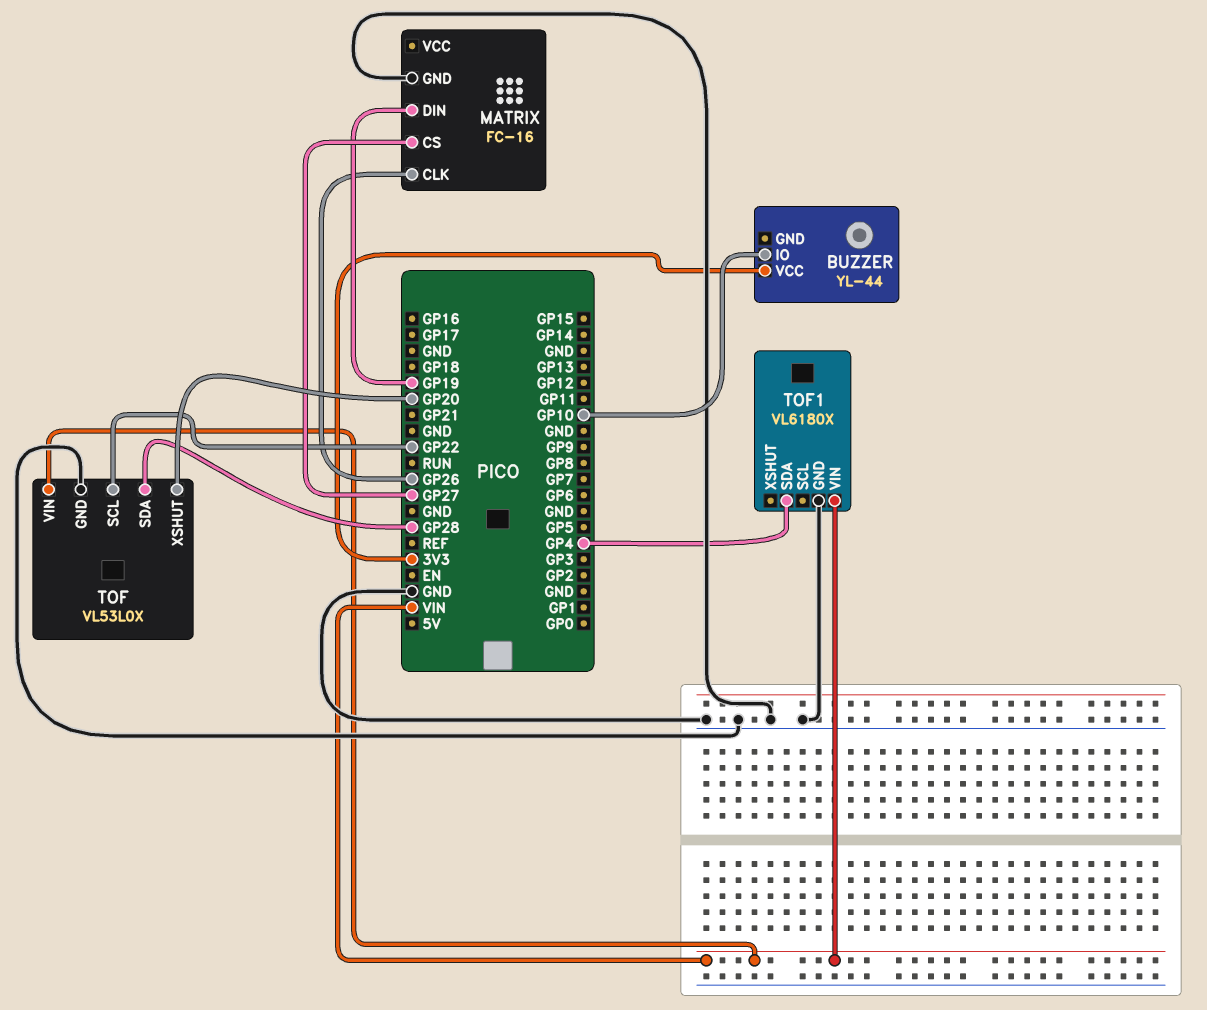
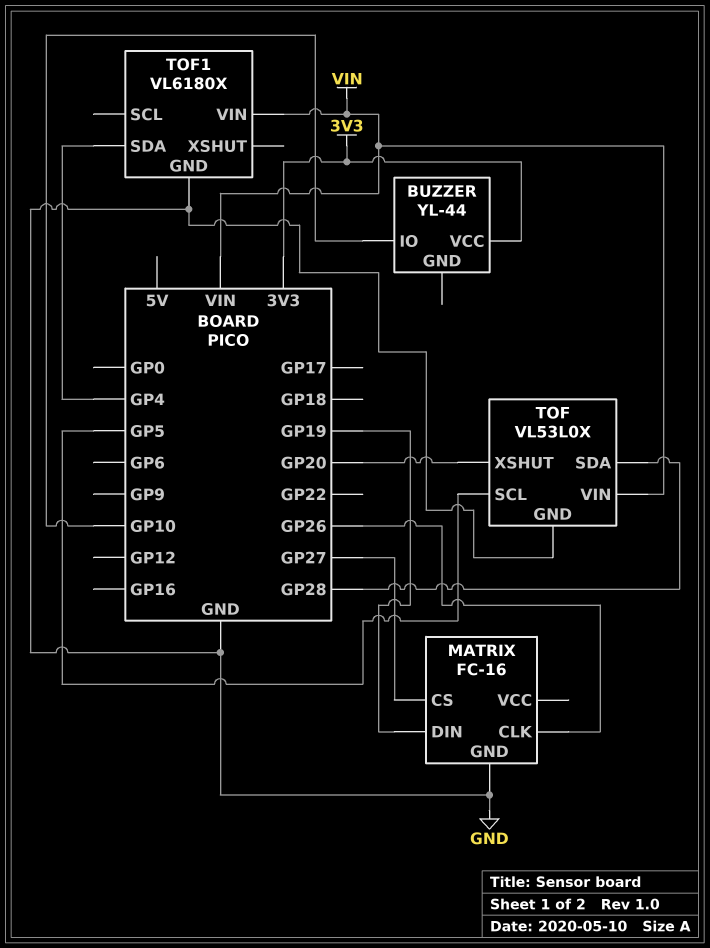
TOF pin SCL: GP22 -> GP5

